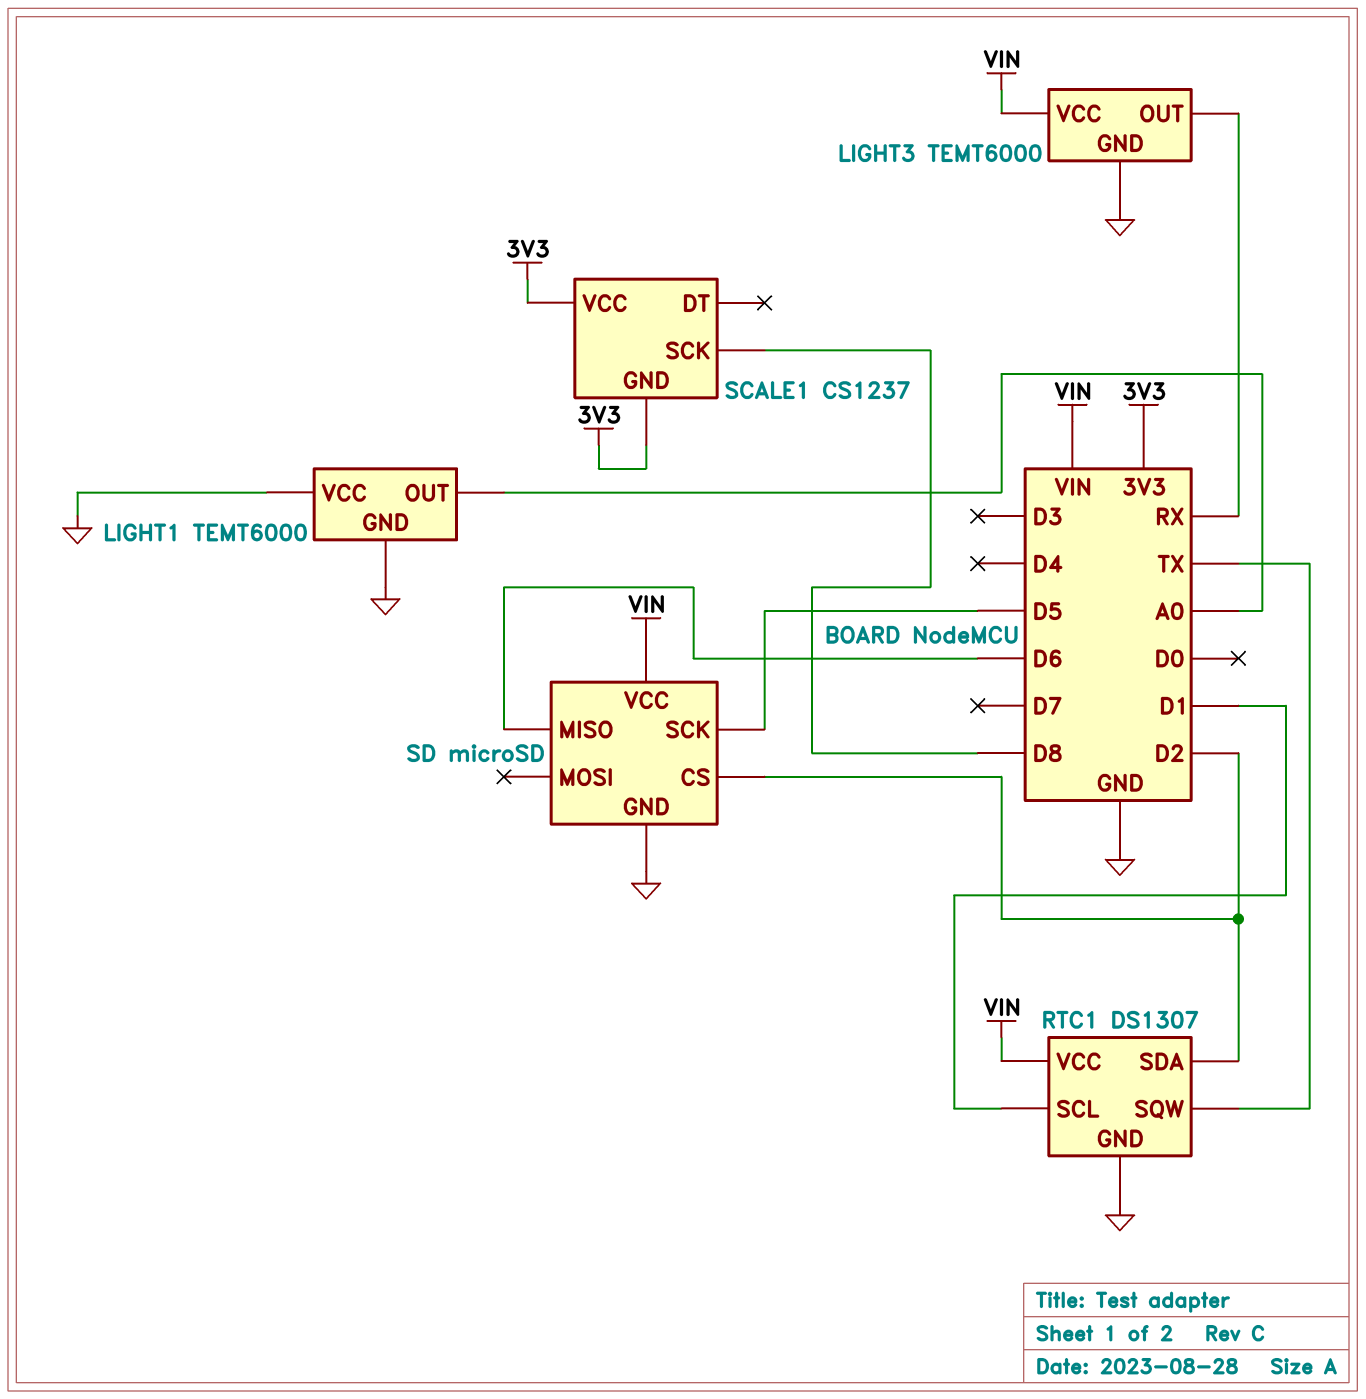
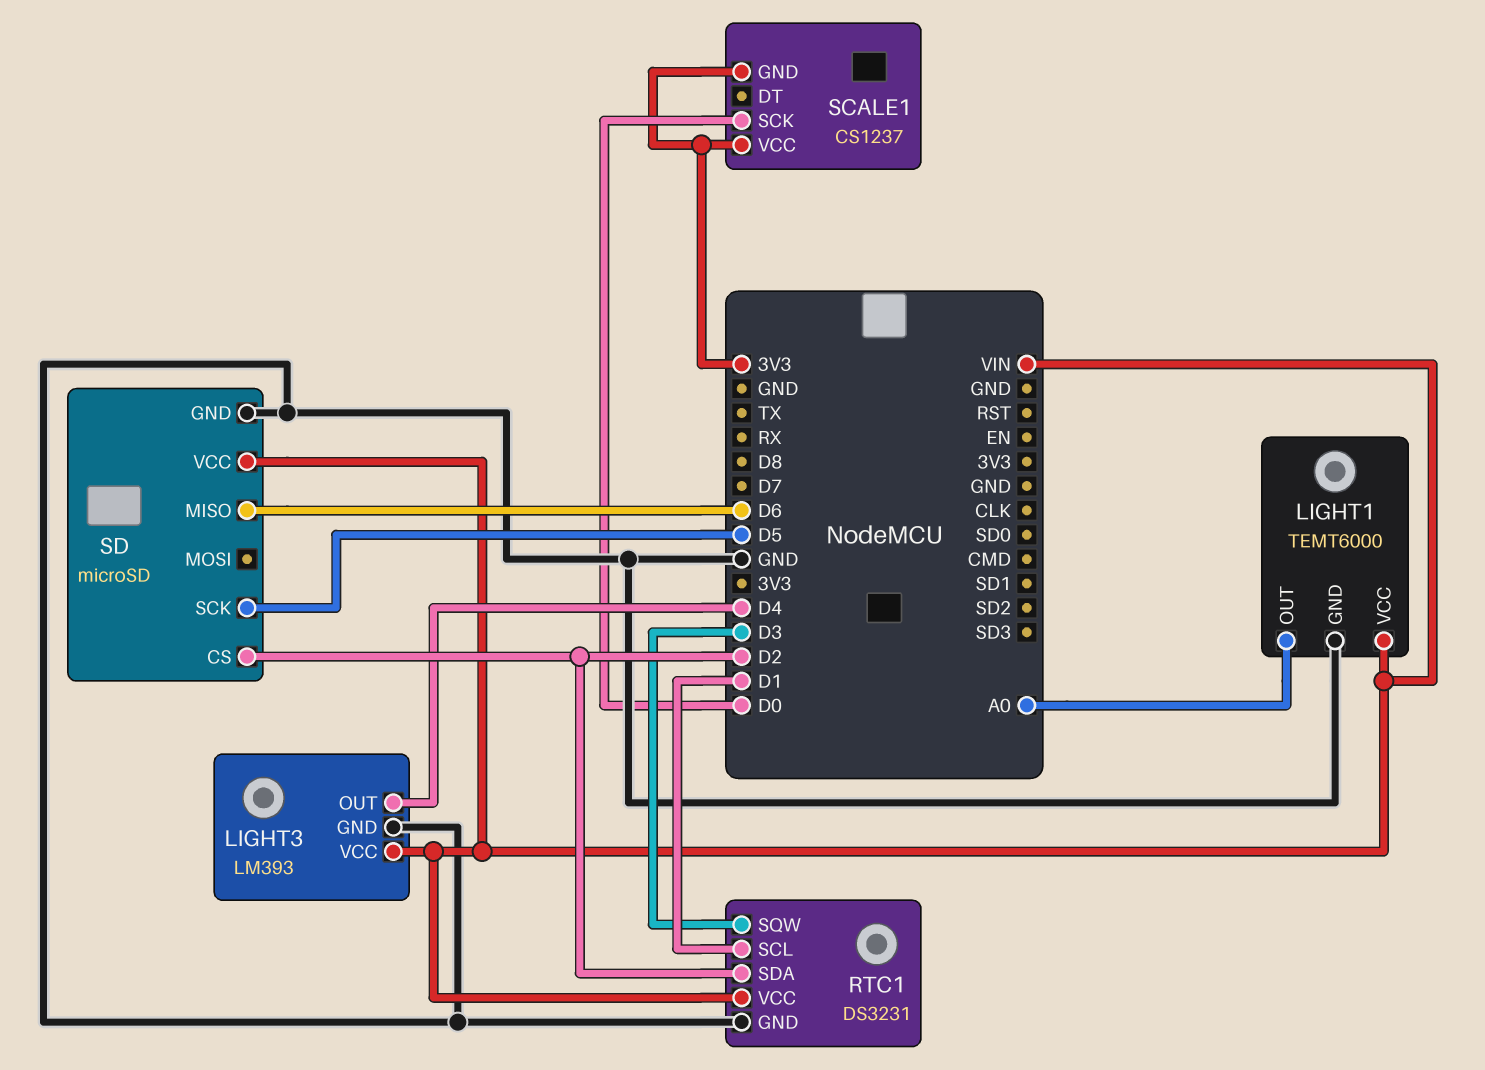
LIGHT1 pin VCC: GND -> VIN
LIGHT3: TEMT6000 -> LM393
LIGHT3 pin OUT: RX -> D4
RTC1: DS1307 -> DS3231
RTC1 pin SQW: TX -> D3
SCALE1 pin SCK: D8 -> D0

